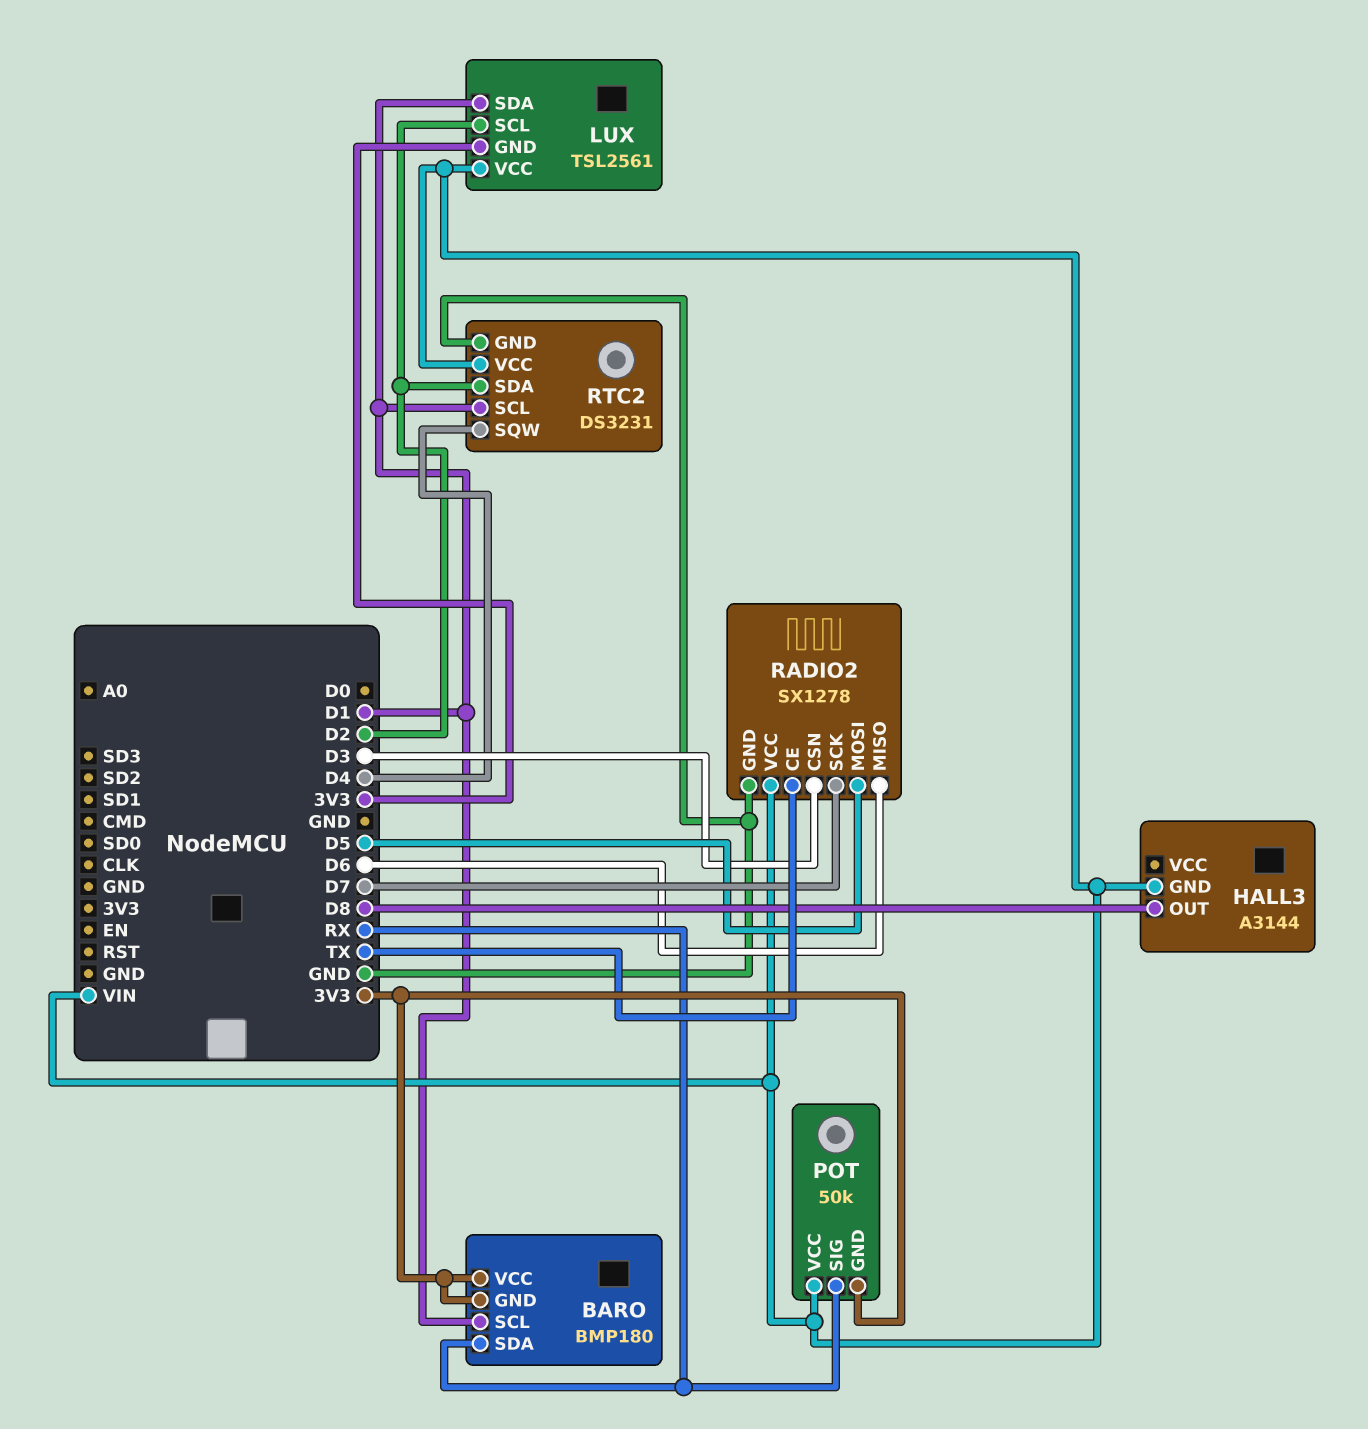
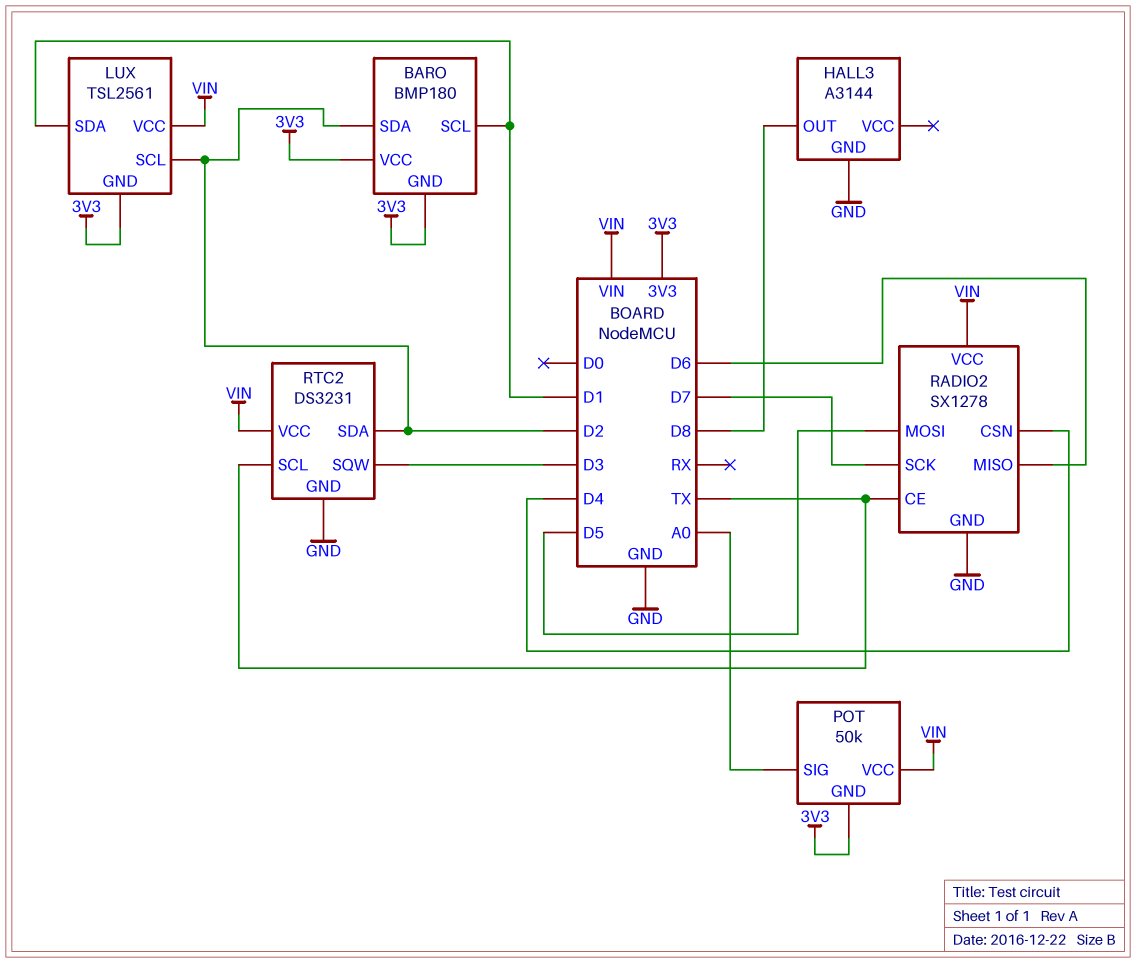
BARO pin SDA: RX -> D2
HALL3 pin GND: VIN -> GND
POT pin SIG: RX -> A0
RADIO2 pin CSN: D3 -> D4
RTC2 pin SCL: D1 -> TX
RTC2 pin SQW: D4 -> D3

